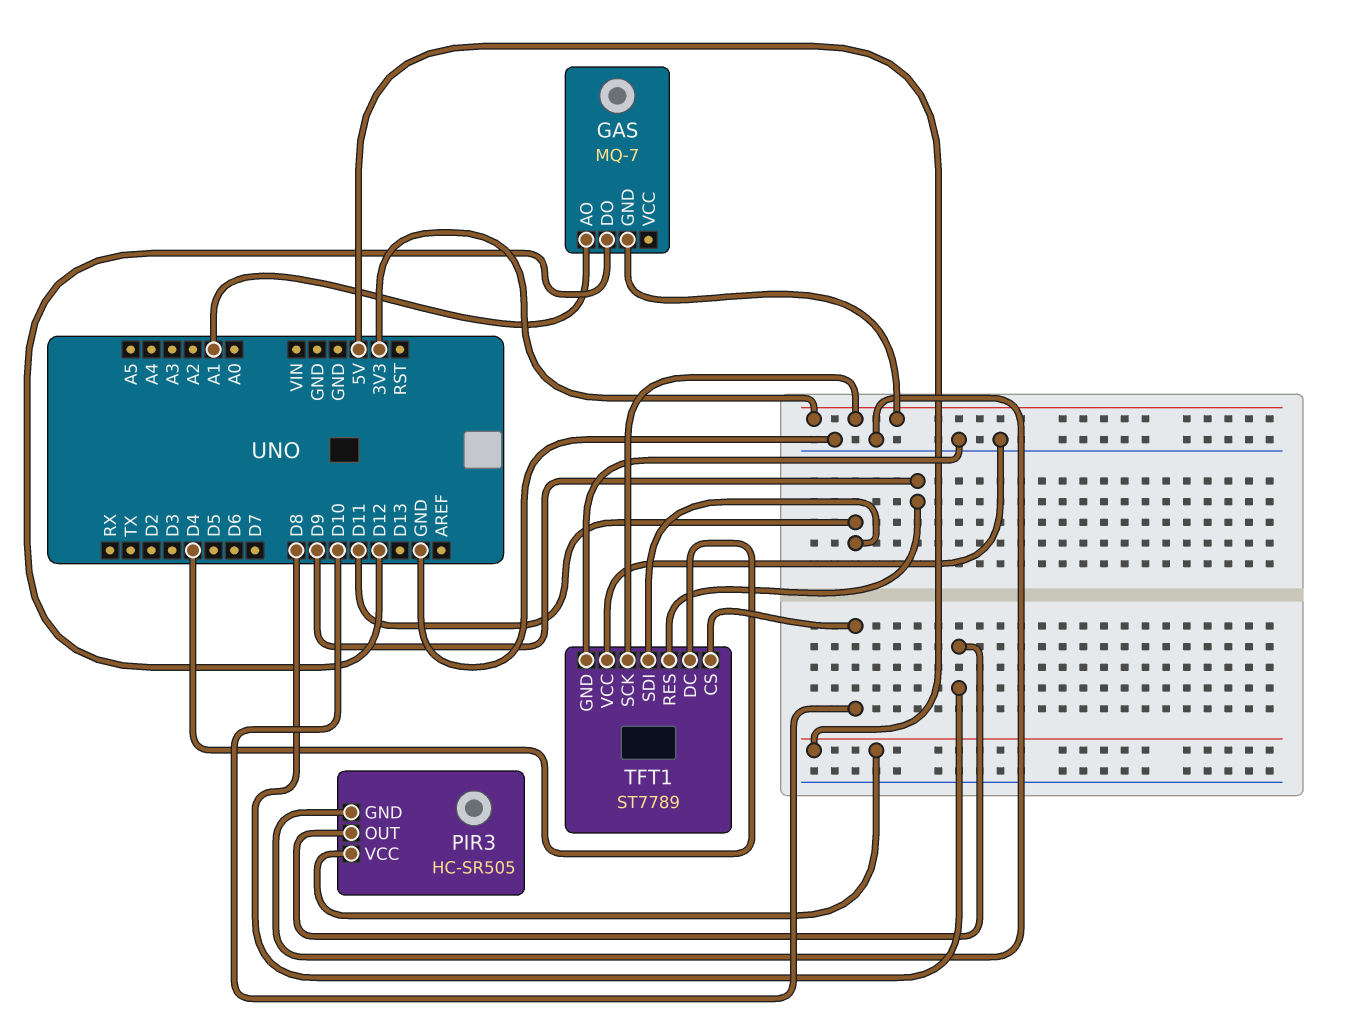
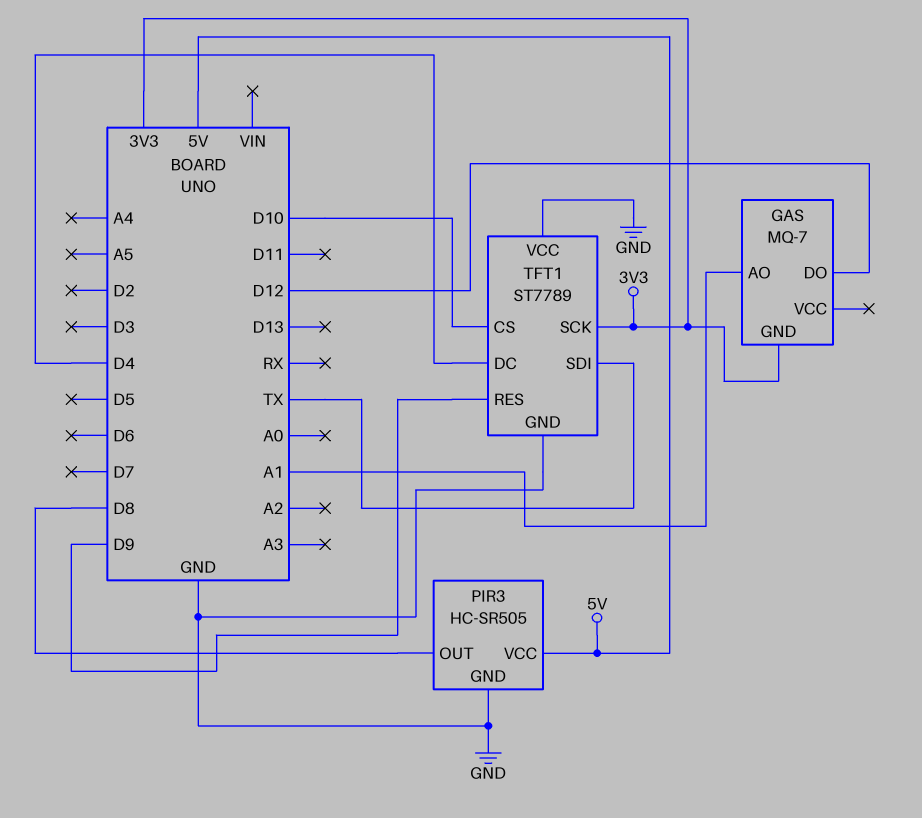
TFT1 pin SDI: D11 -> TX

